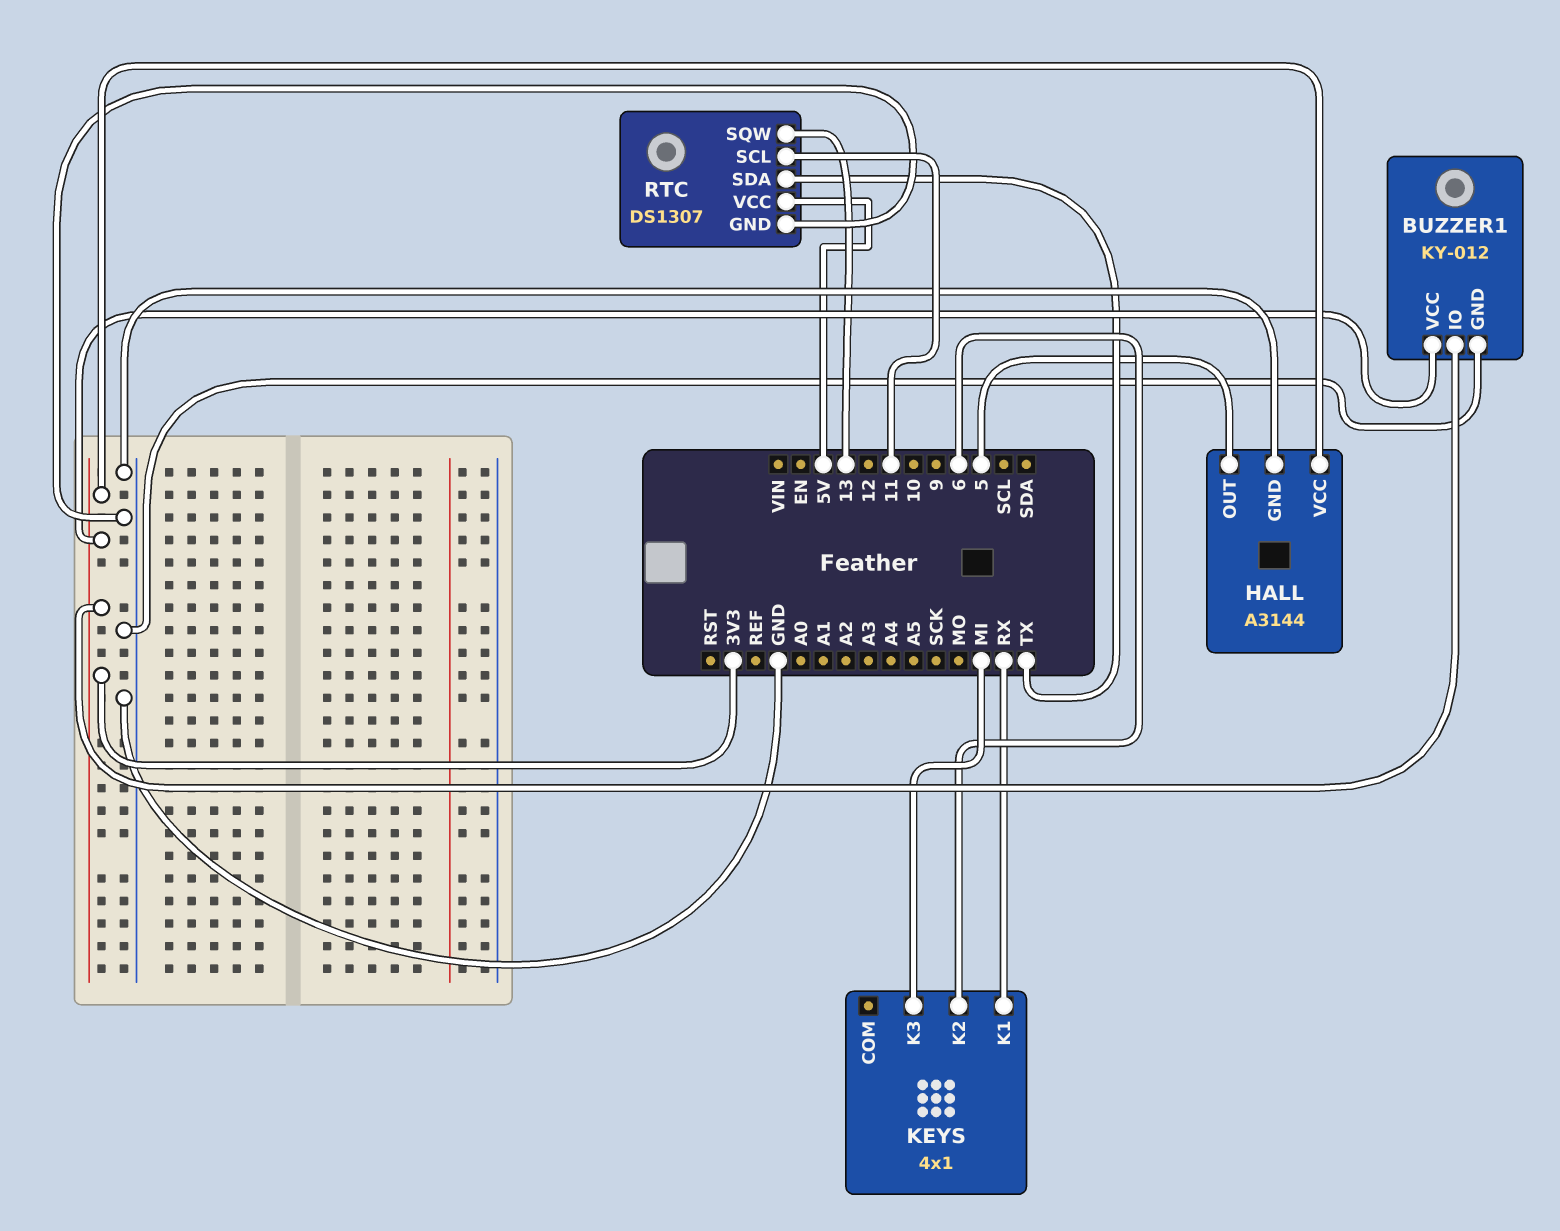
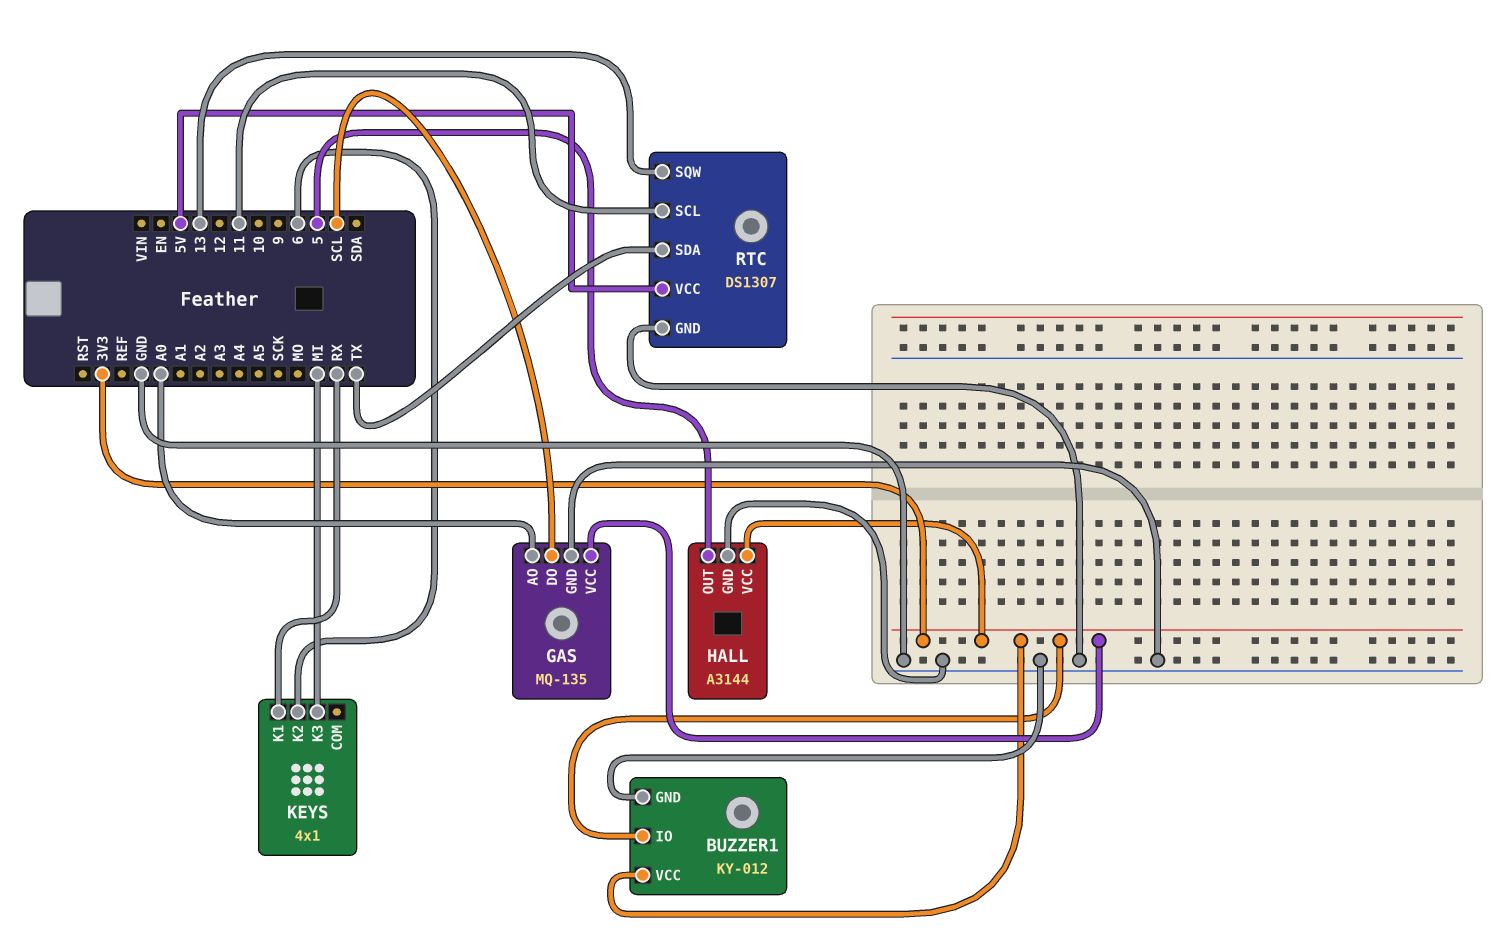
GAS: none -> MQ-135
GAS pin AO: none -> A0
GAS pin DO: none -> SCL
GAS pin GND: none -> GND
GAS pin VCC: none -> 3V3

